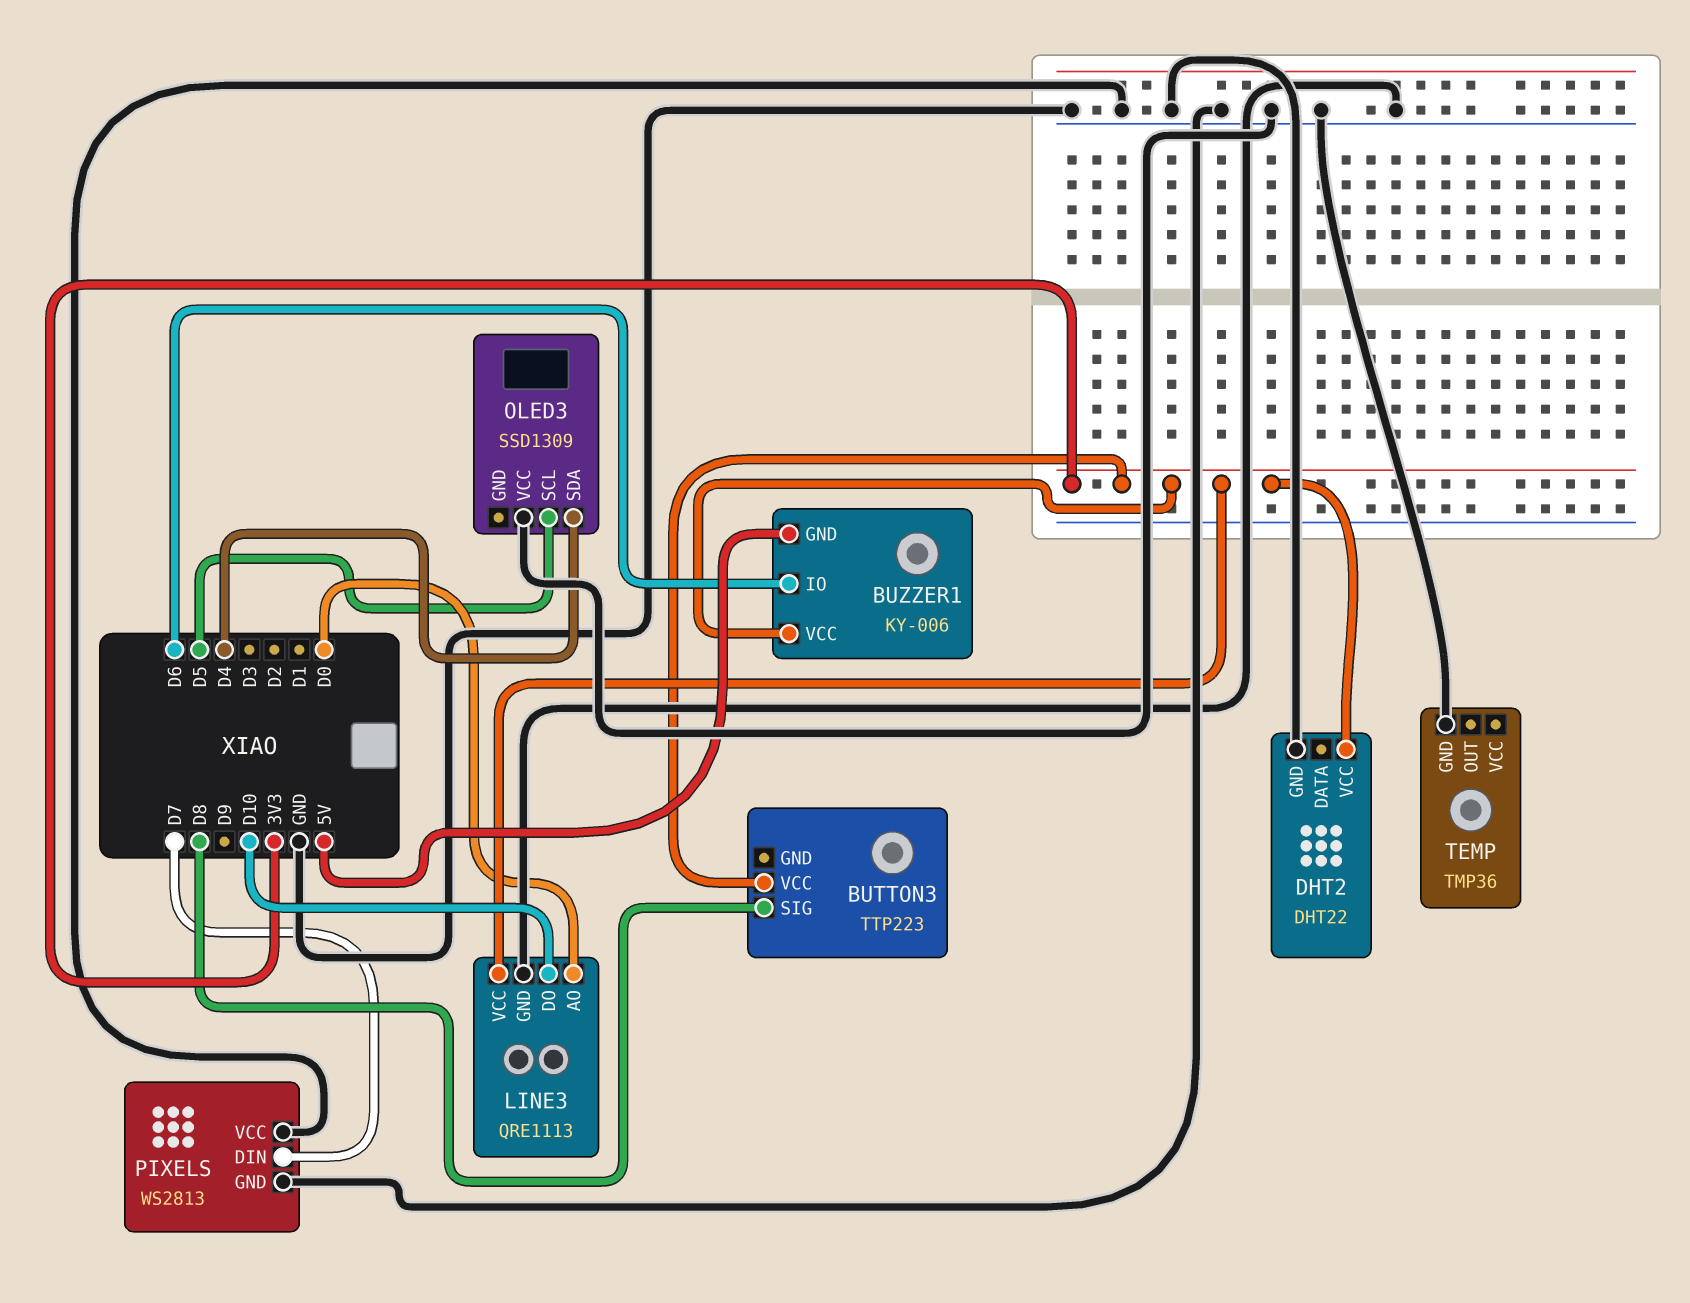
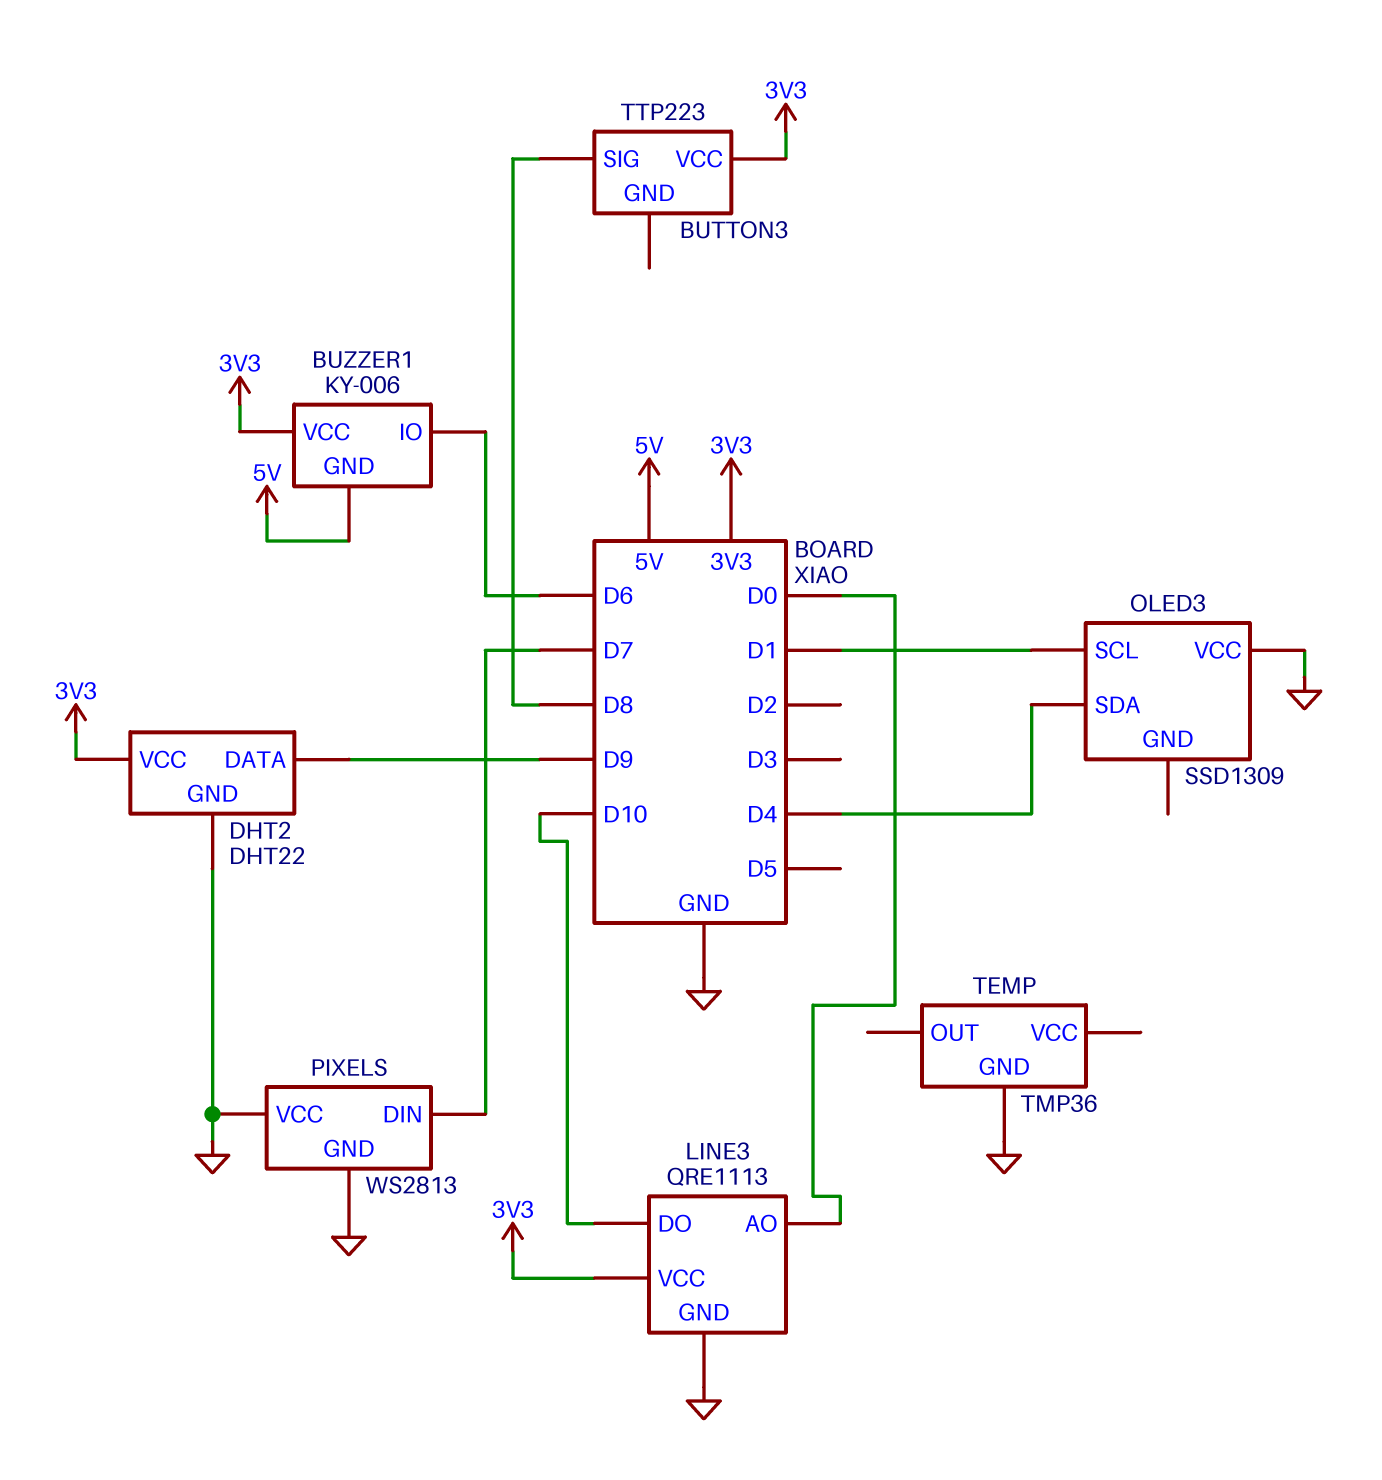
DHT2 pin DATA: none -> D9
OLED3 pin SCL: D5 -> D1

